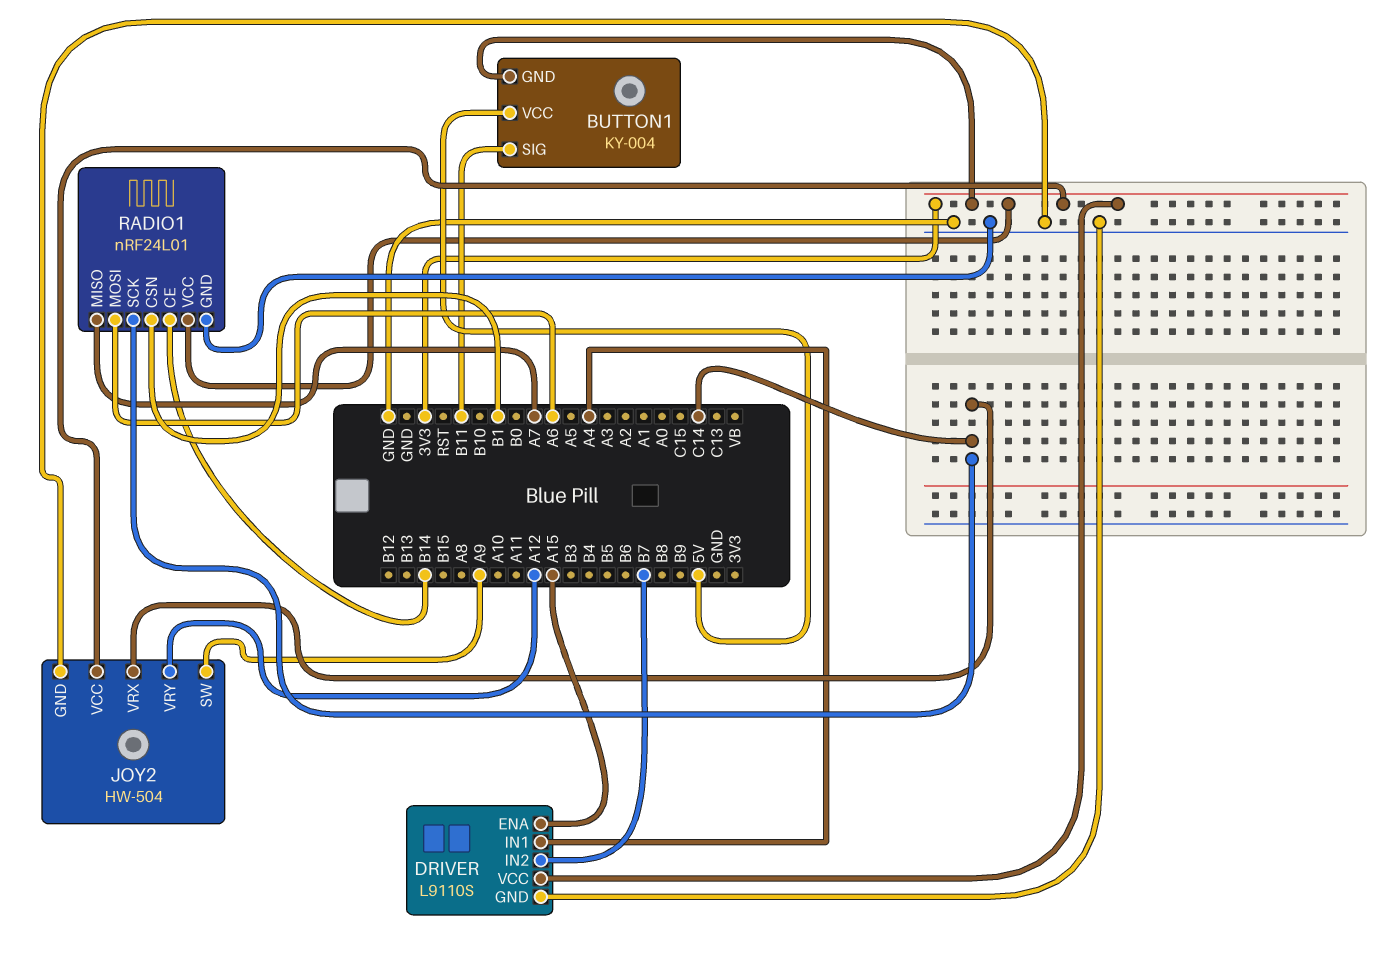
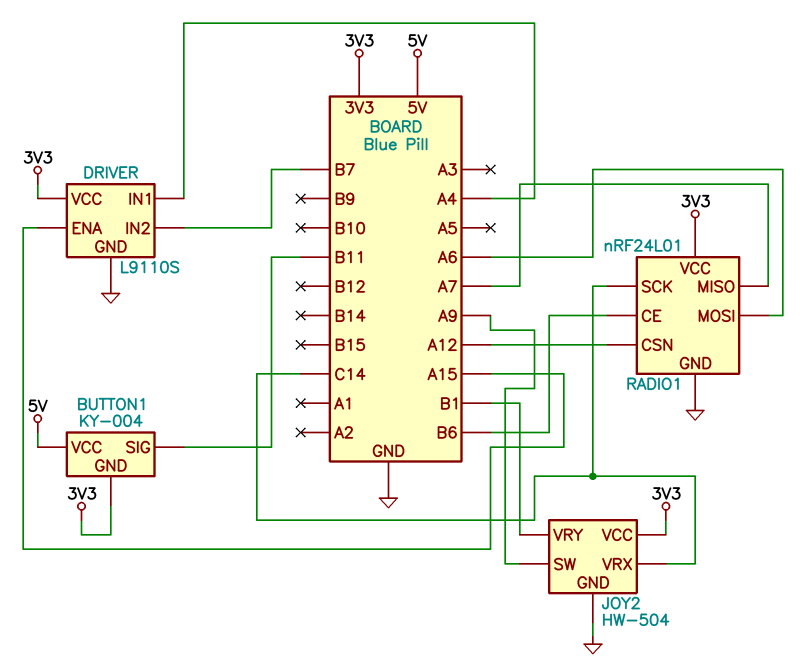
JOY2 pin VRY: A12 -> B1
RADIO1 pin CE: B14 -> B6
RADIO1 pin CSN: B1 -> A12

